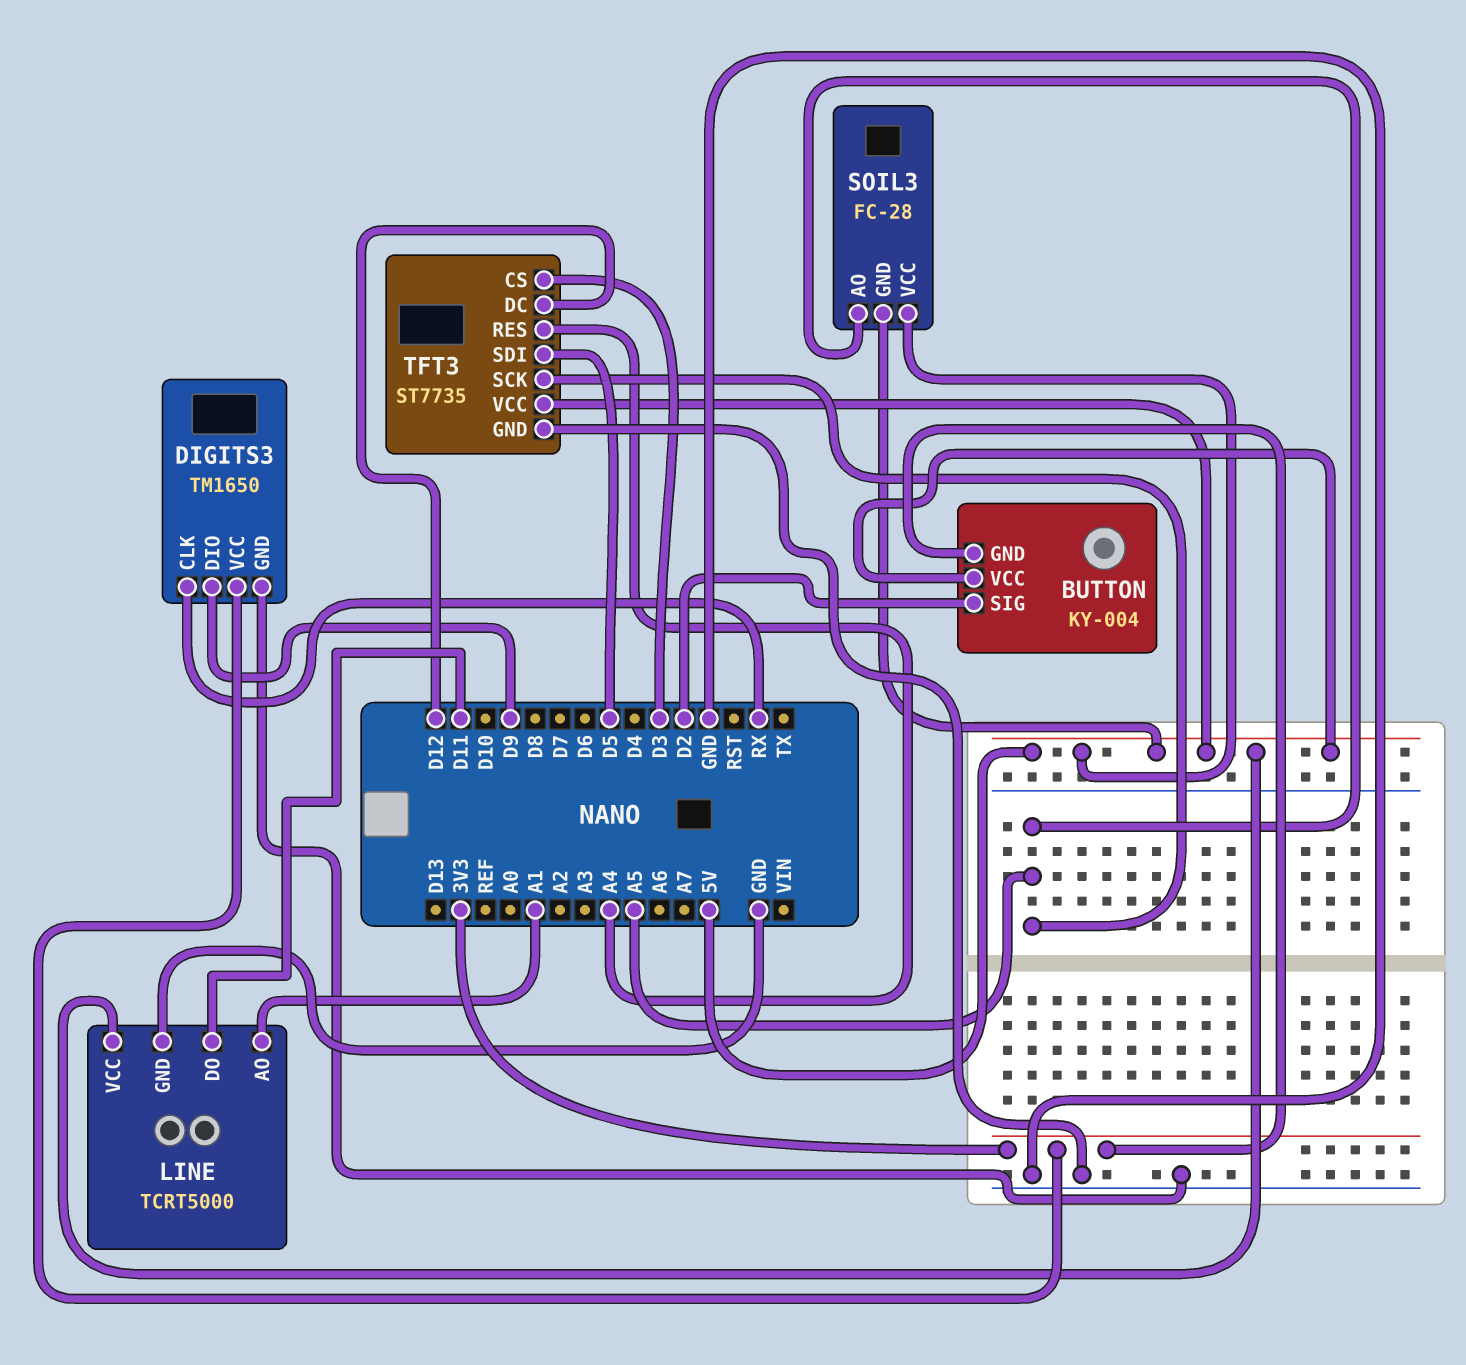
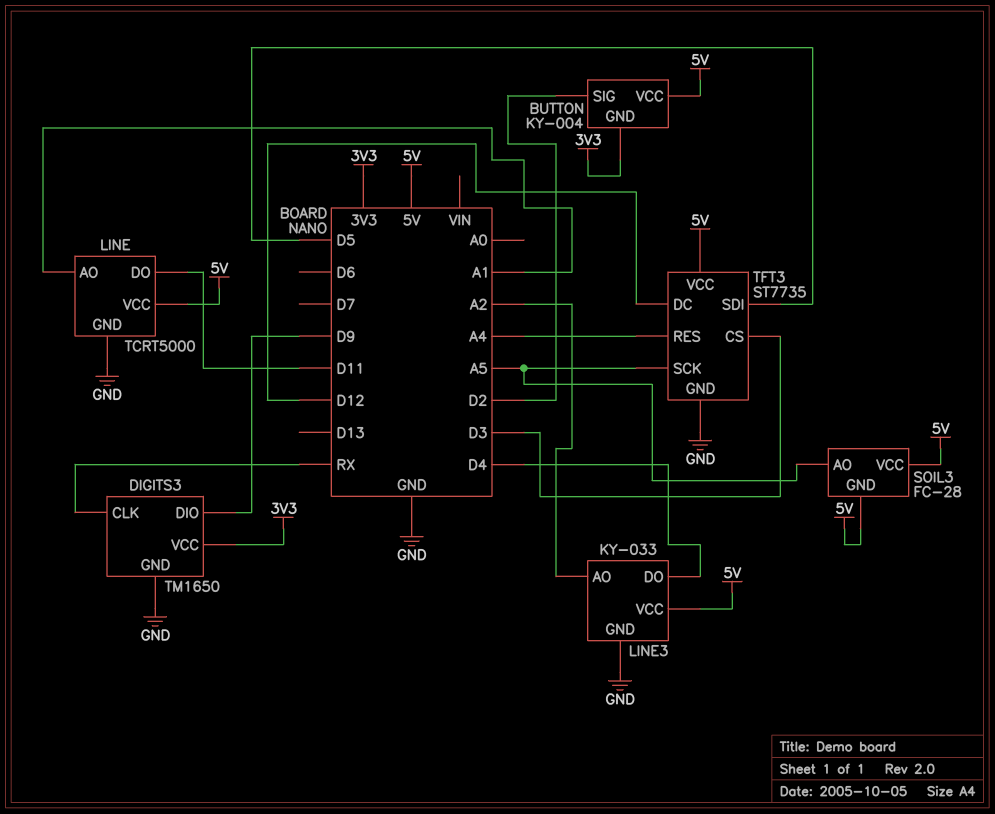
LINE3: none -> KY-033
LINE3 pin AO: none -> A2
LINE3 pin DO: none -> D4
LINE3 pin GND: none -> GND
LINE3 pin VCC: none -> 5V

